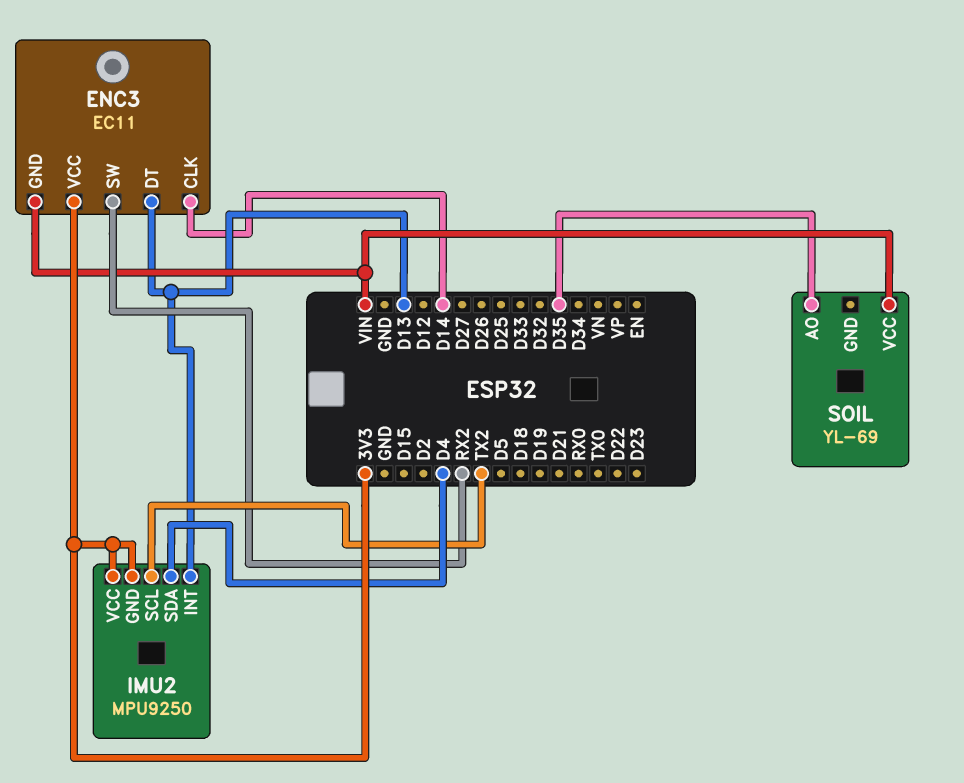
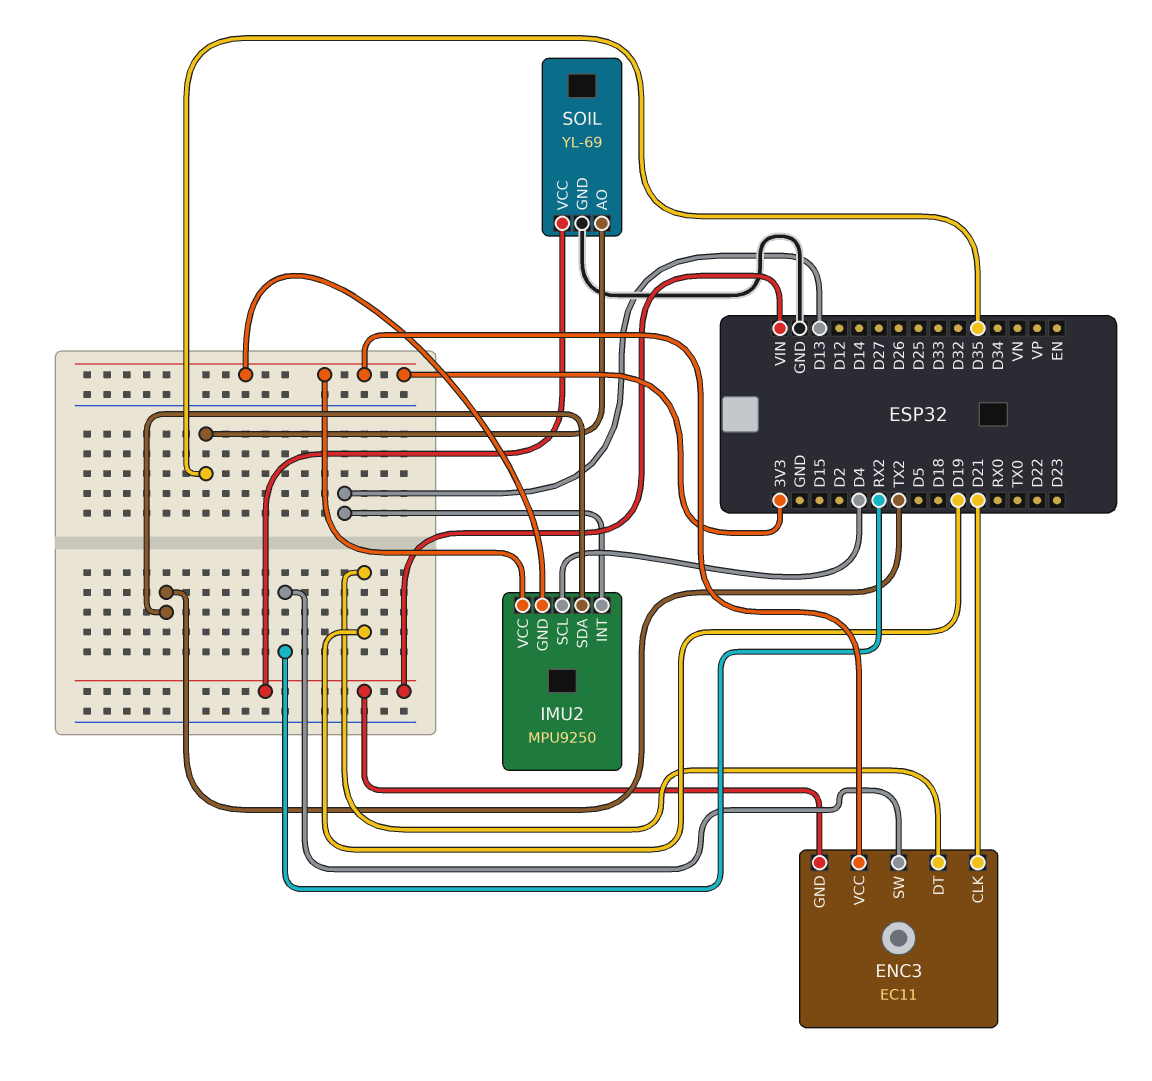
ENC3 pin CLK: D14 -> D21
ENC3 pin DT: D13 -> D19
IMU2 pin SCL: TX2 -> D4
IMU2 pin SDA: D4 -> TX2
SOIL pin GND: none -> GND

